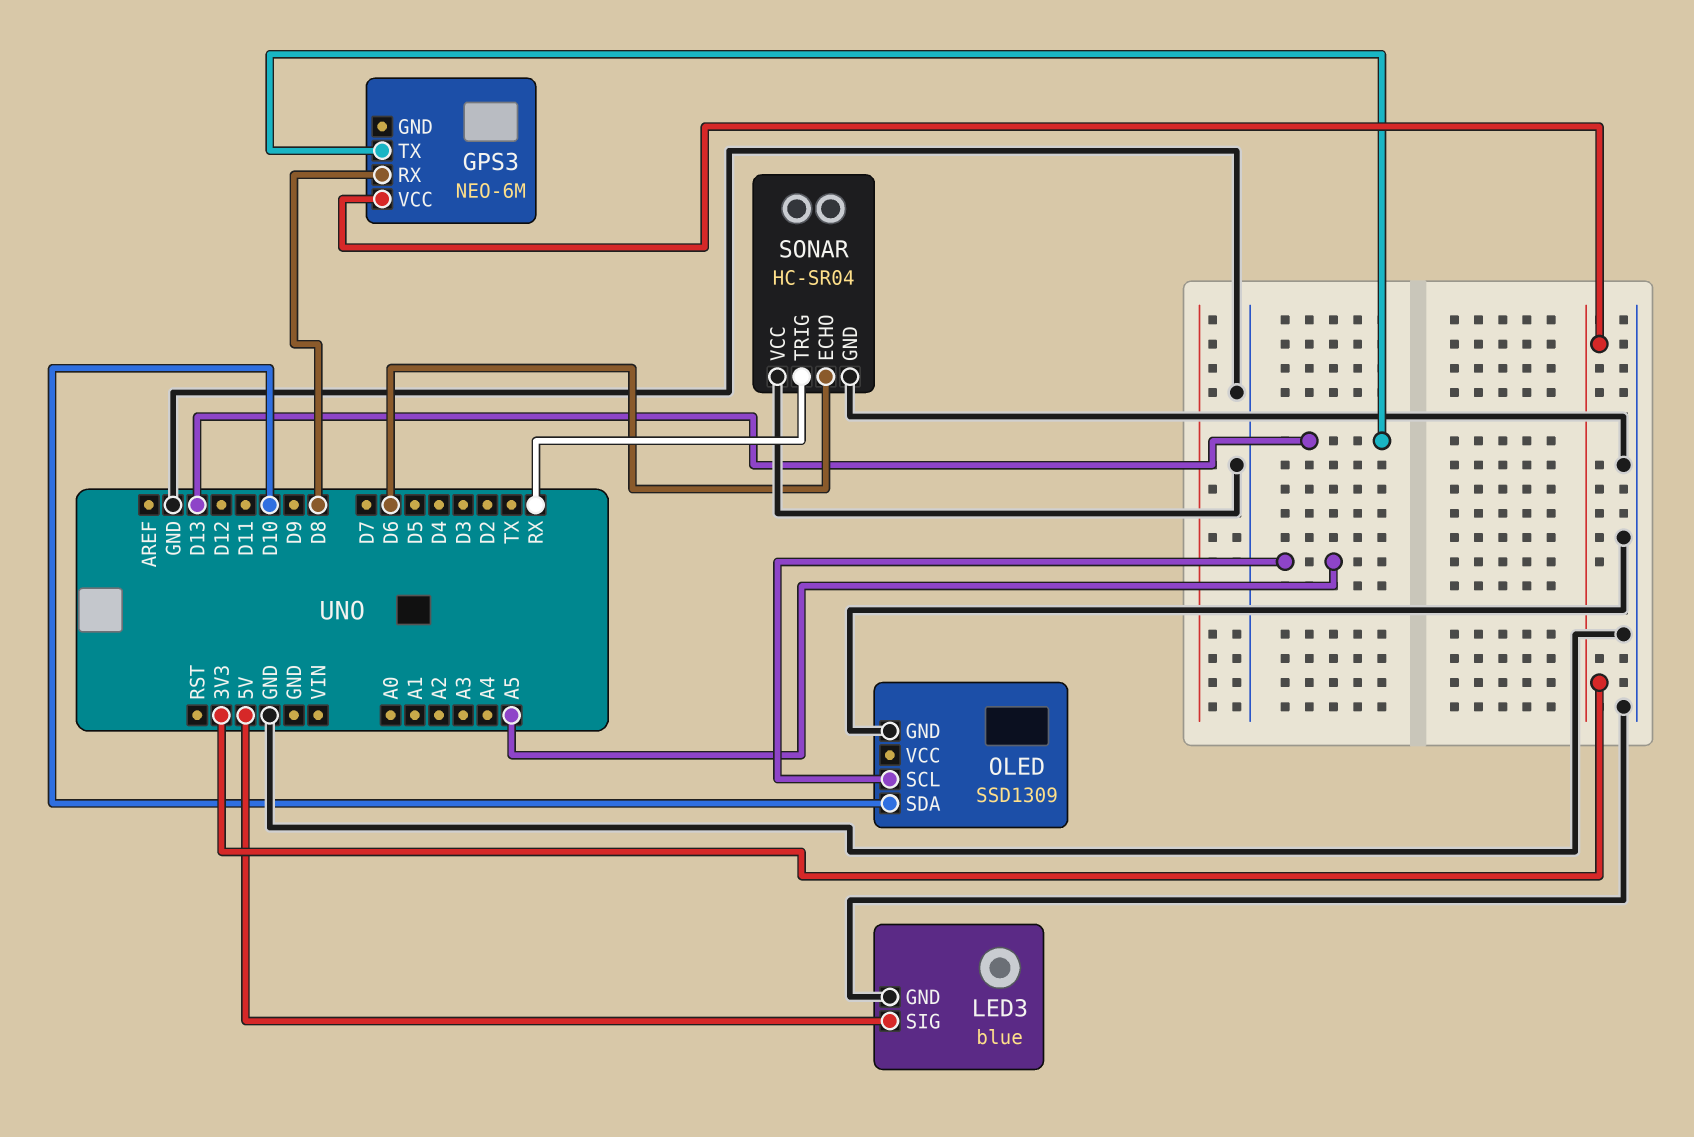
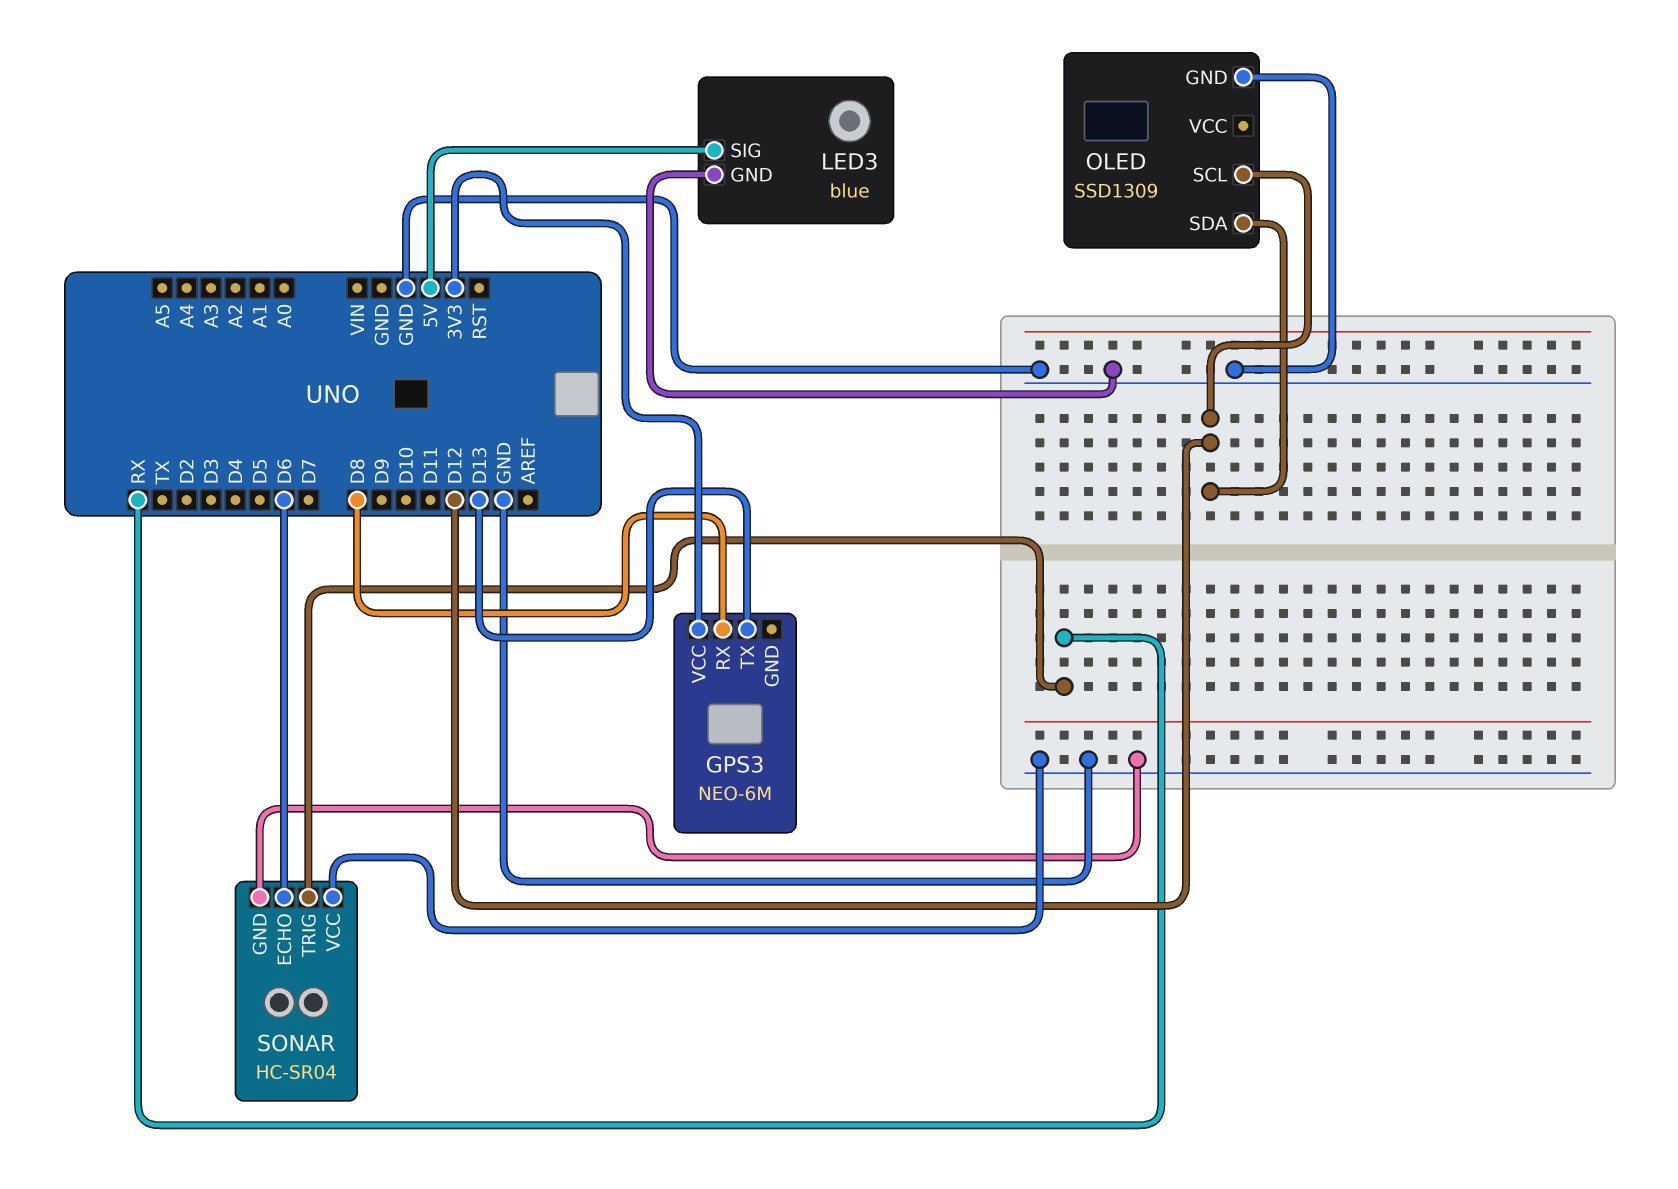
OLED pin SCL: A5 -> D12
OLED pin SDA: D10 -> D12

